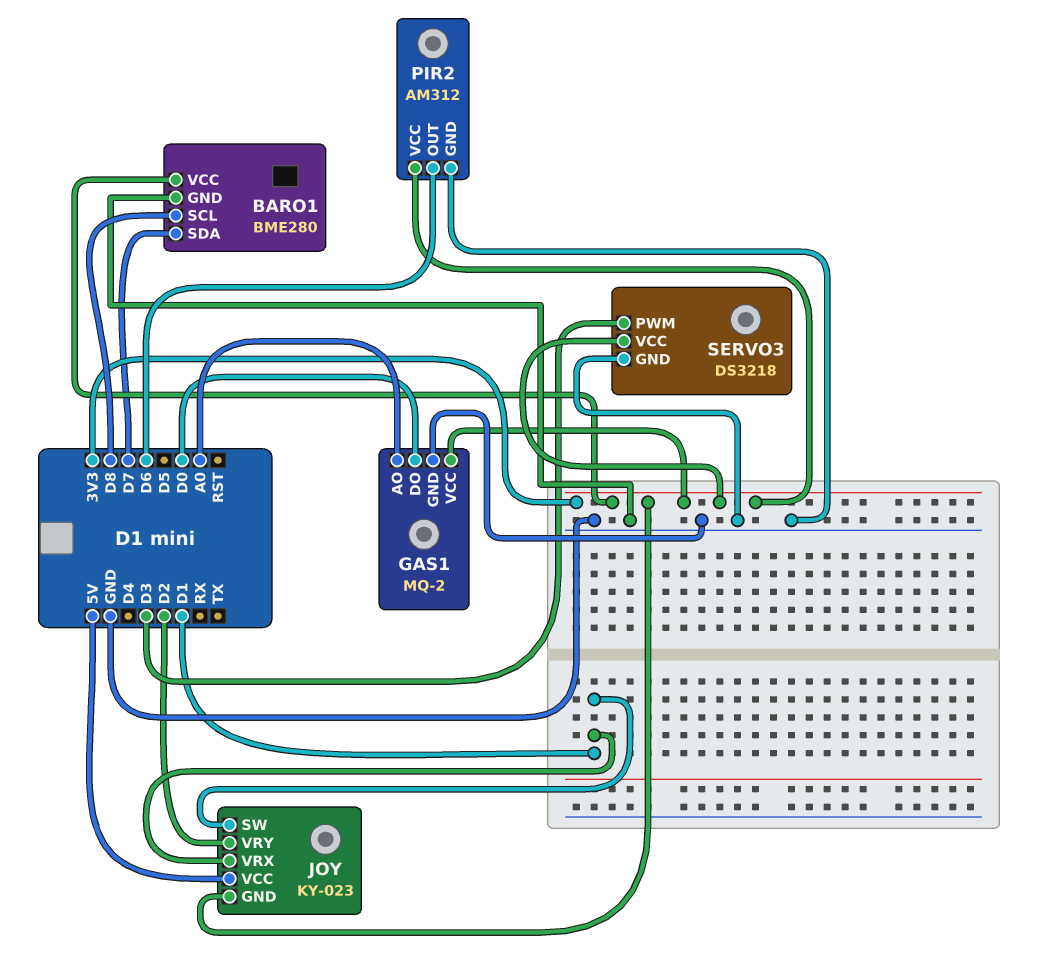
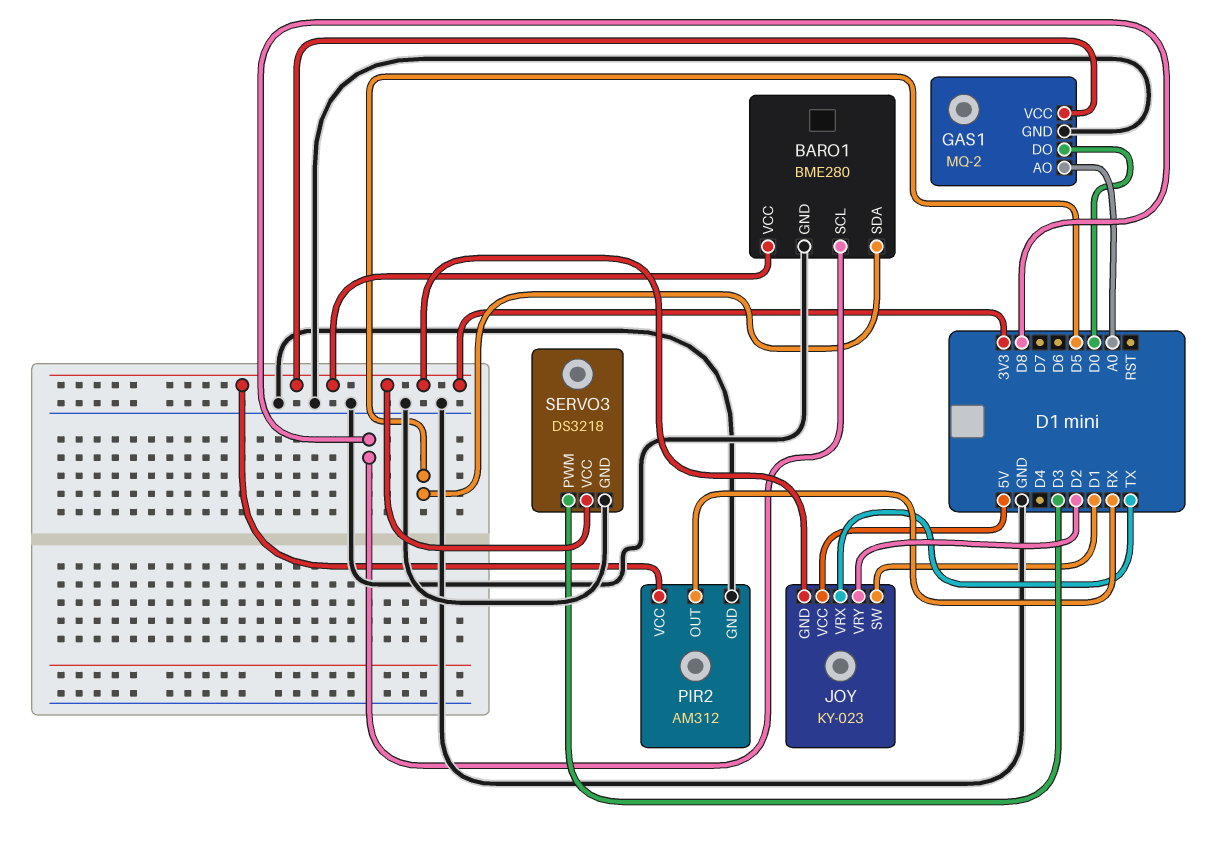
BARO1 pin SDA: D7 -> D5
JOY pin VRX: D1 -> TX
PIR2 pin OUT: D6 -> RX

